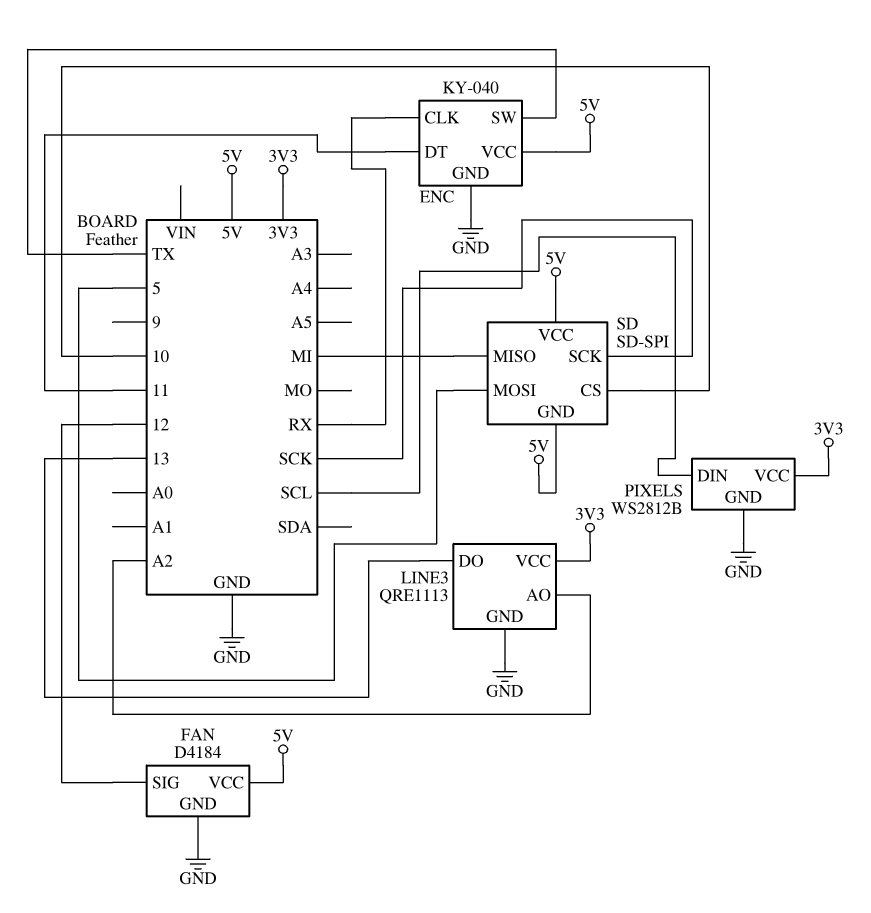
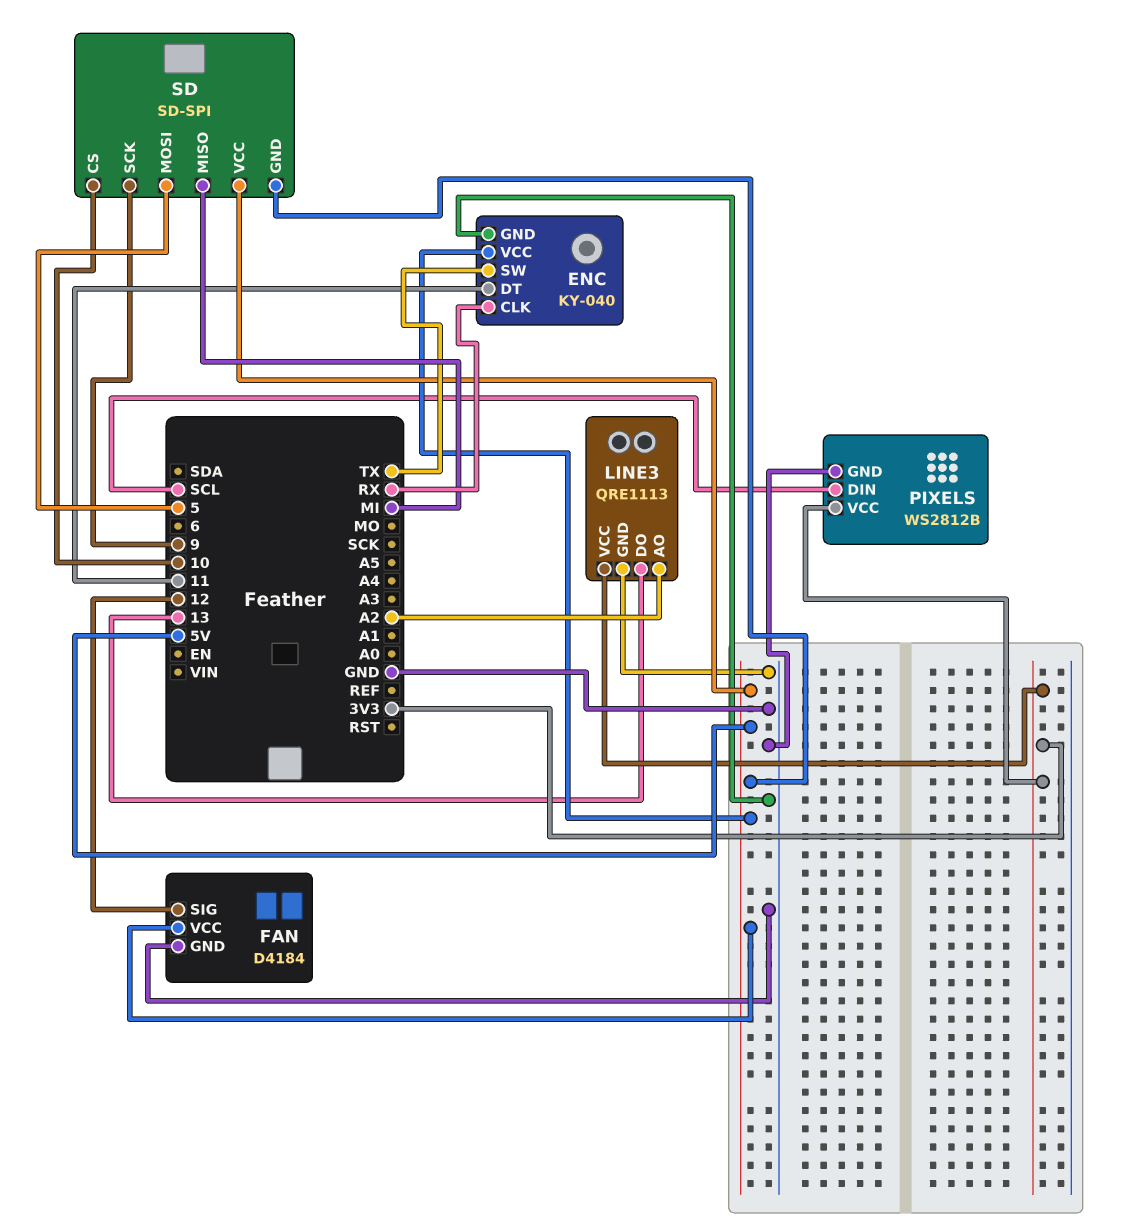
SD pin SCK: SCK -> 9

